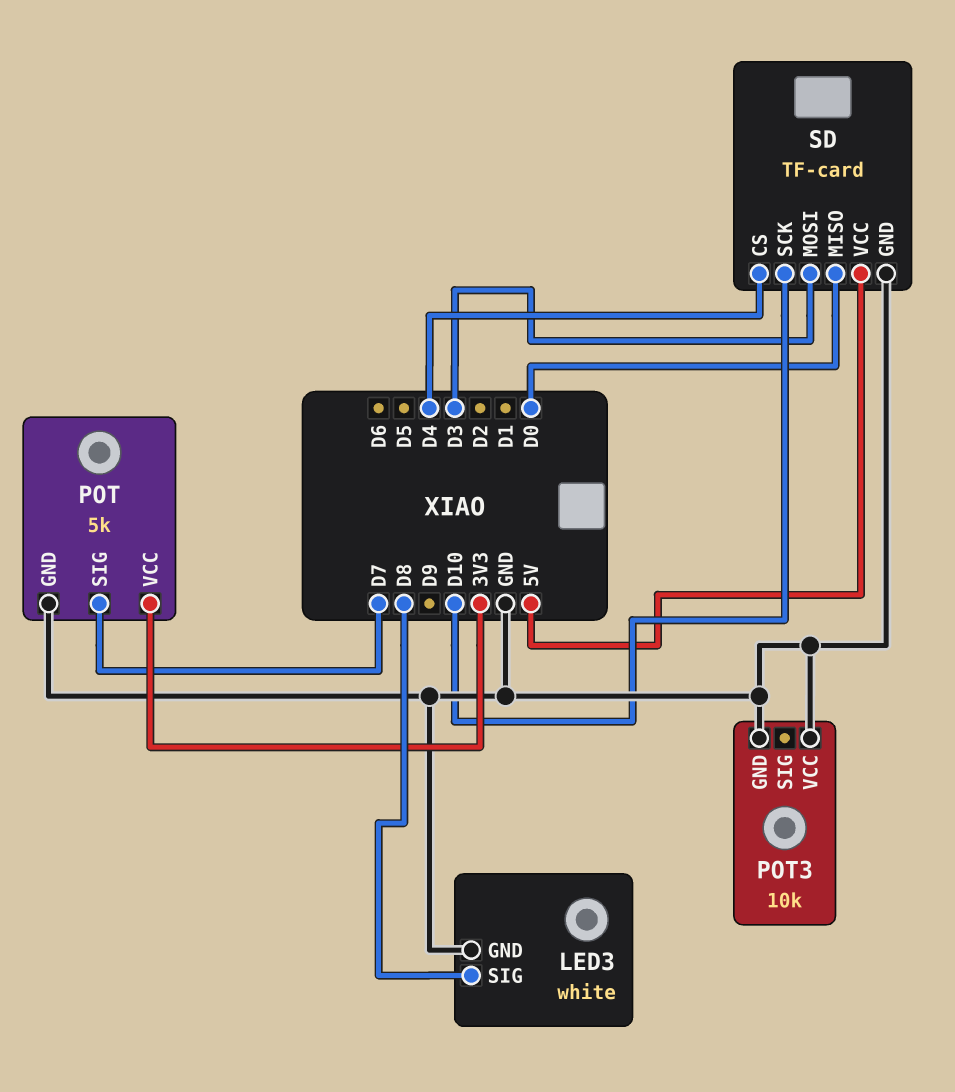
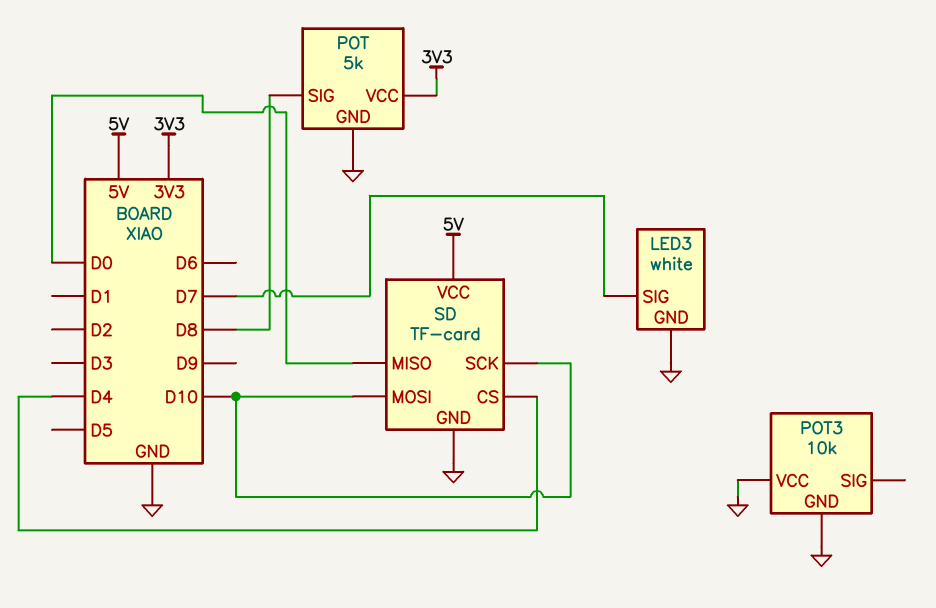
LED3 pin SIG: D8 -> D7
POT pin SIG: D7 -> D8
SD pin MOSI: D3 -> D10

